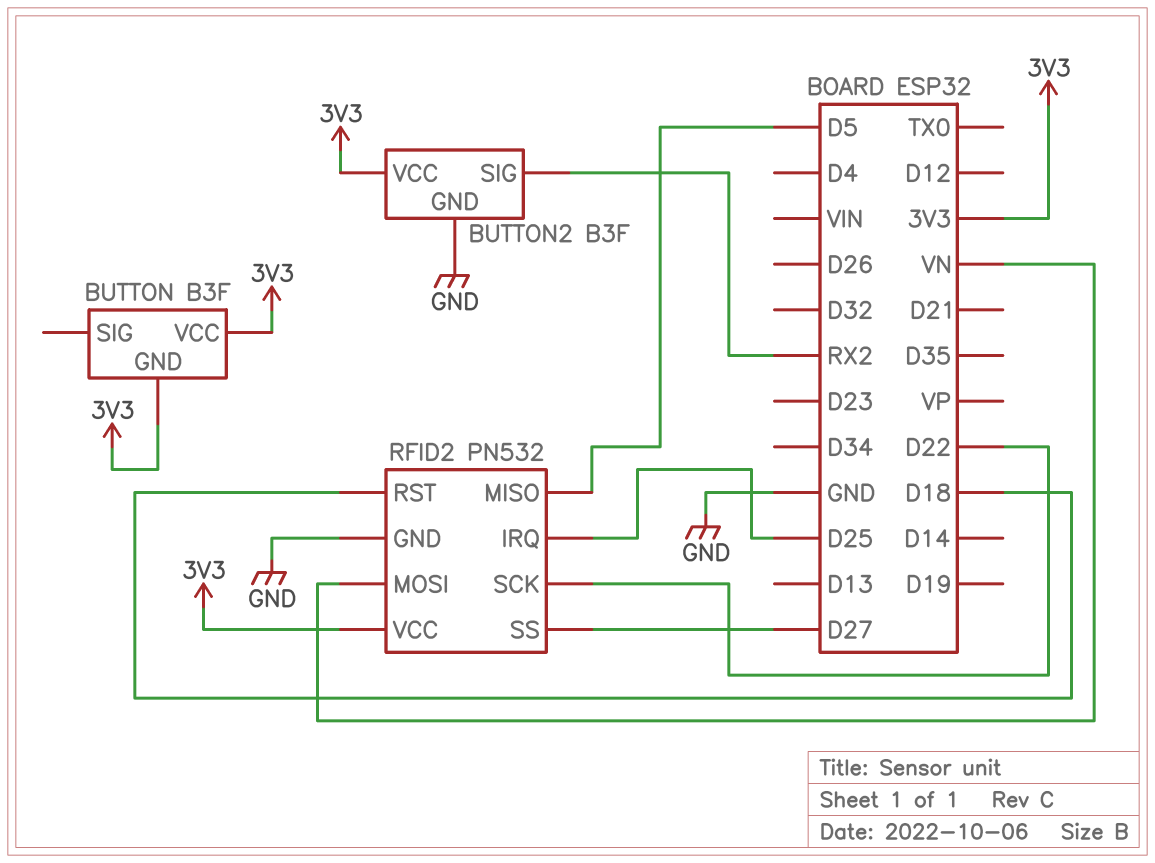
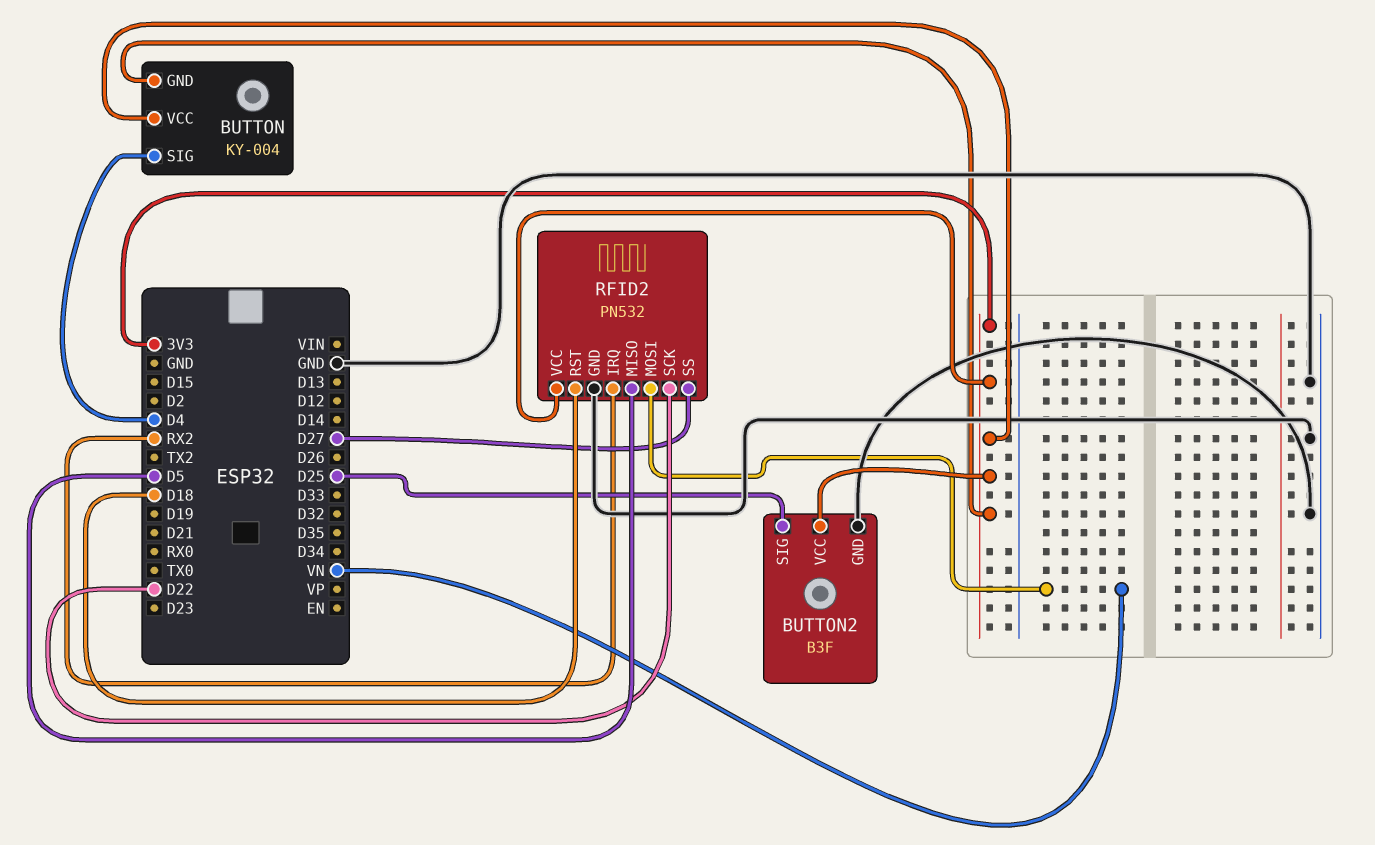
BUTTON: B3F -> KY-004
BUTTON pin SIG: none -> D4
BUTTON2 pin SIG: RX2 -> D25
RFID2 pin IRQ: D25 -> RX2

